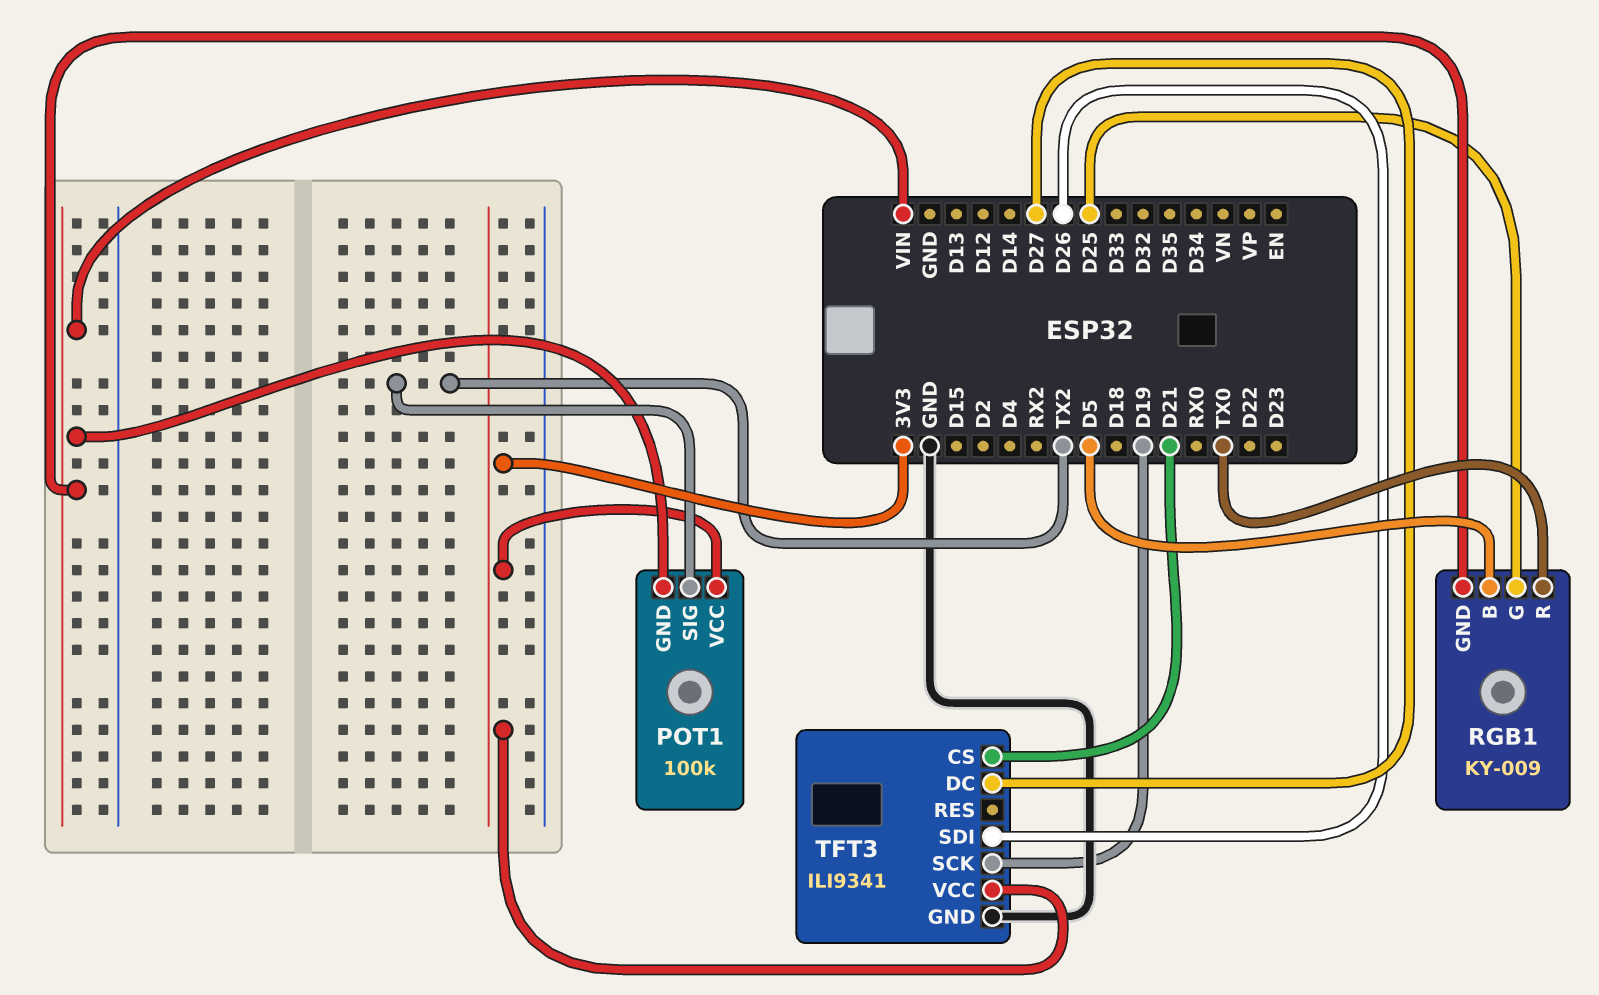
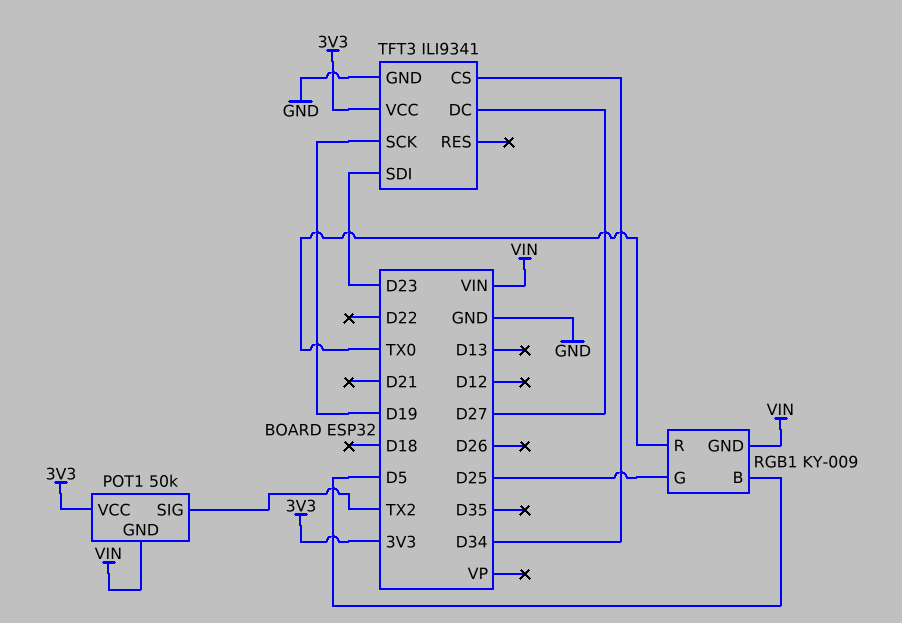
POT1: 100k -> 50k
TFT3 pin CS: D21 -> D34
TFT3 pin SDI: D26 -> D23

